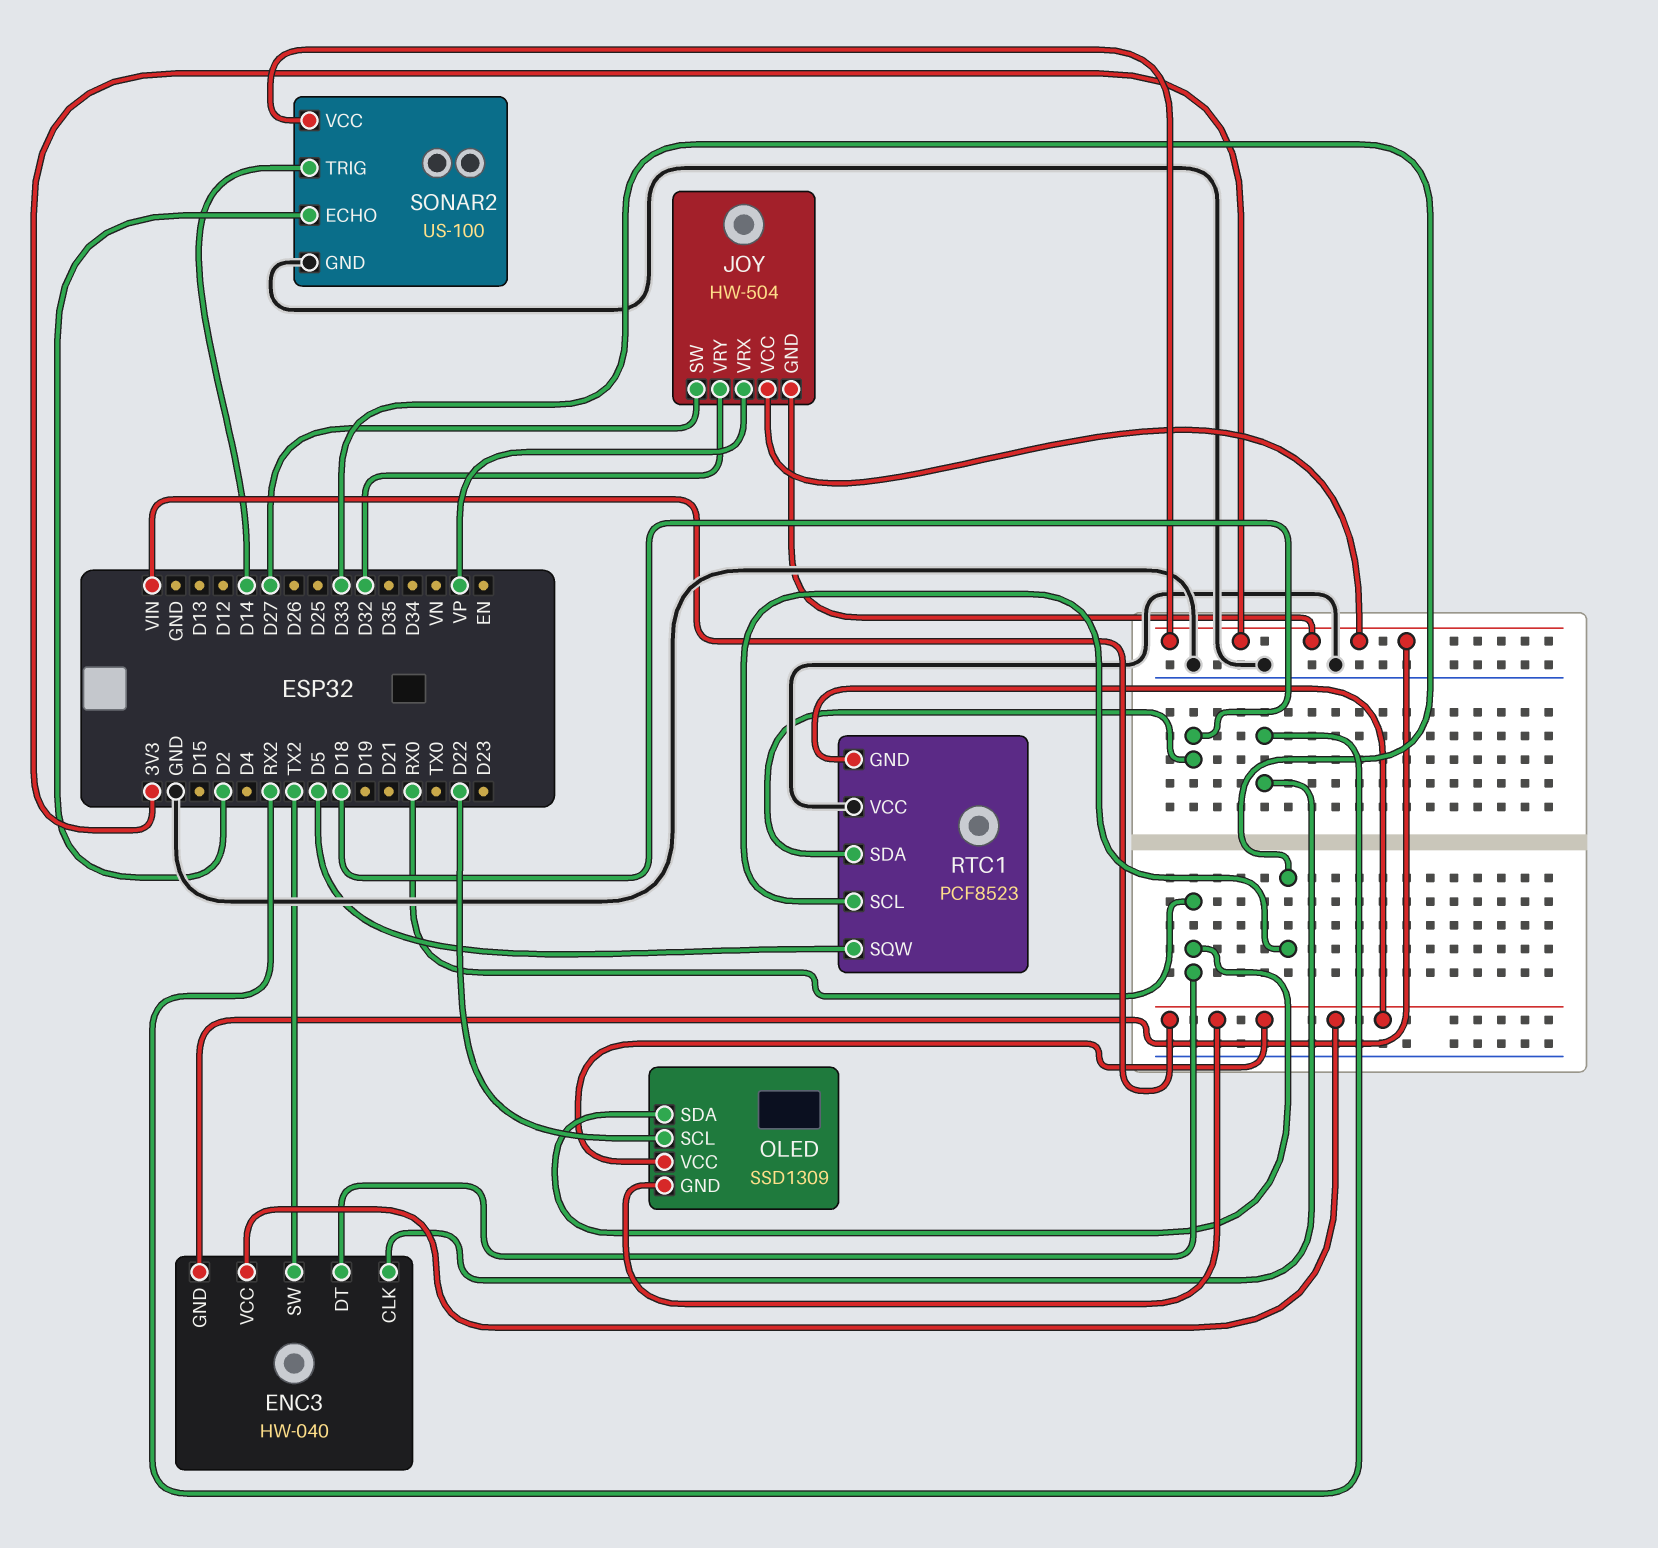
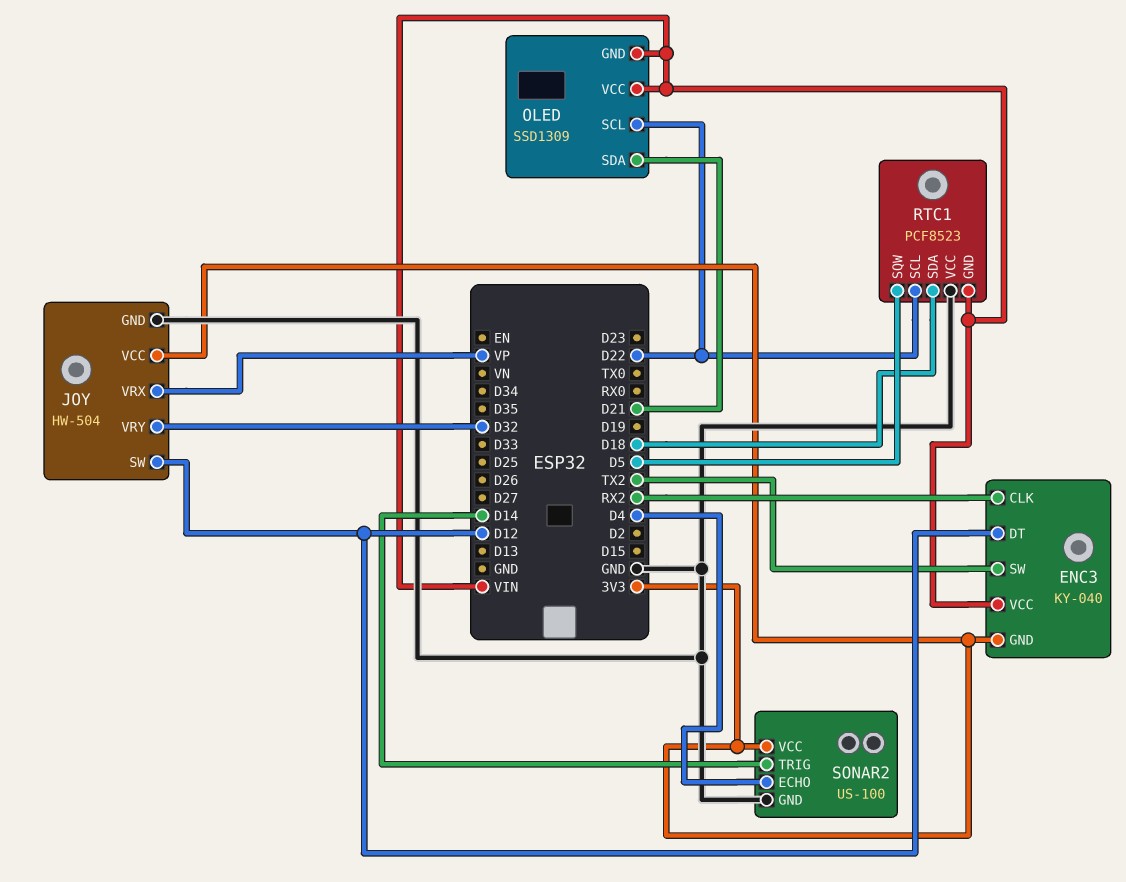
ENC3: HW-040 -> KY-040
ENC3 pin DT: RX0 -> D12
JOY pin GND: 3V3 -> GND
JOY pin SW: D27 -> D12
OLED pin SDA: RX0 -> D21
RTC1 pin SCL: D33 -> D22
SONAR2 pin ECHO: D2 -> D4

